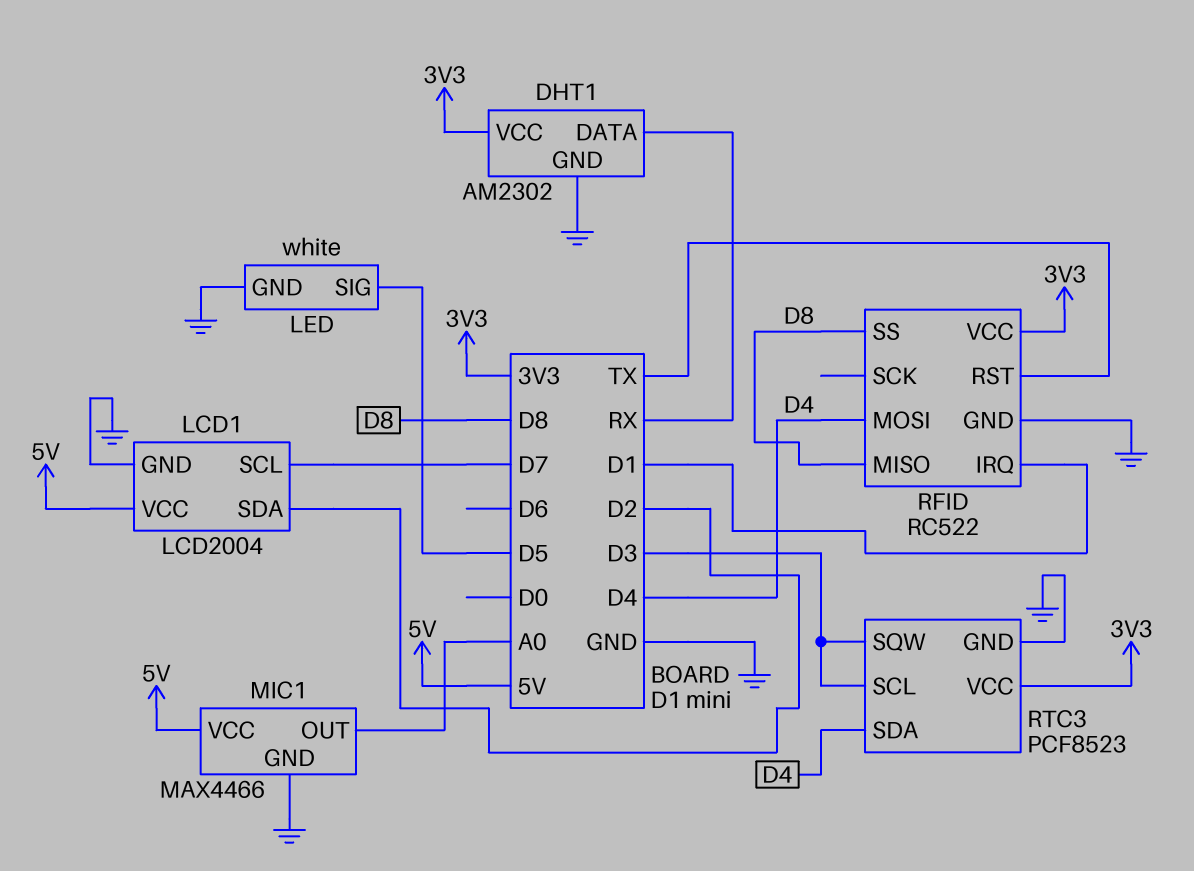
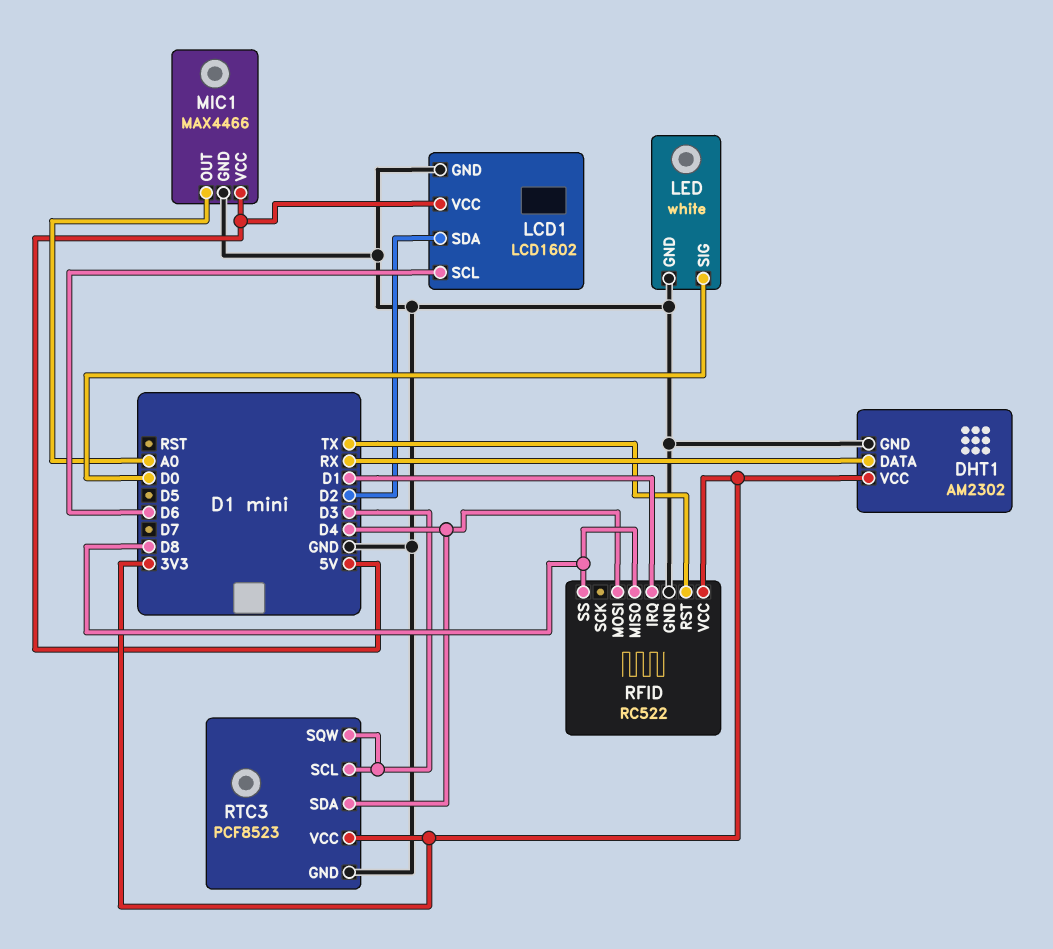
LCD1: LCD2004 -> LCD1602
LCD1 pin SCL: D7 -> D6
LED pin SIG: D5 -> D0

